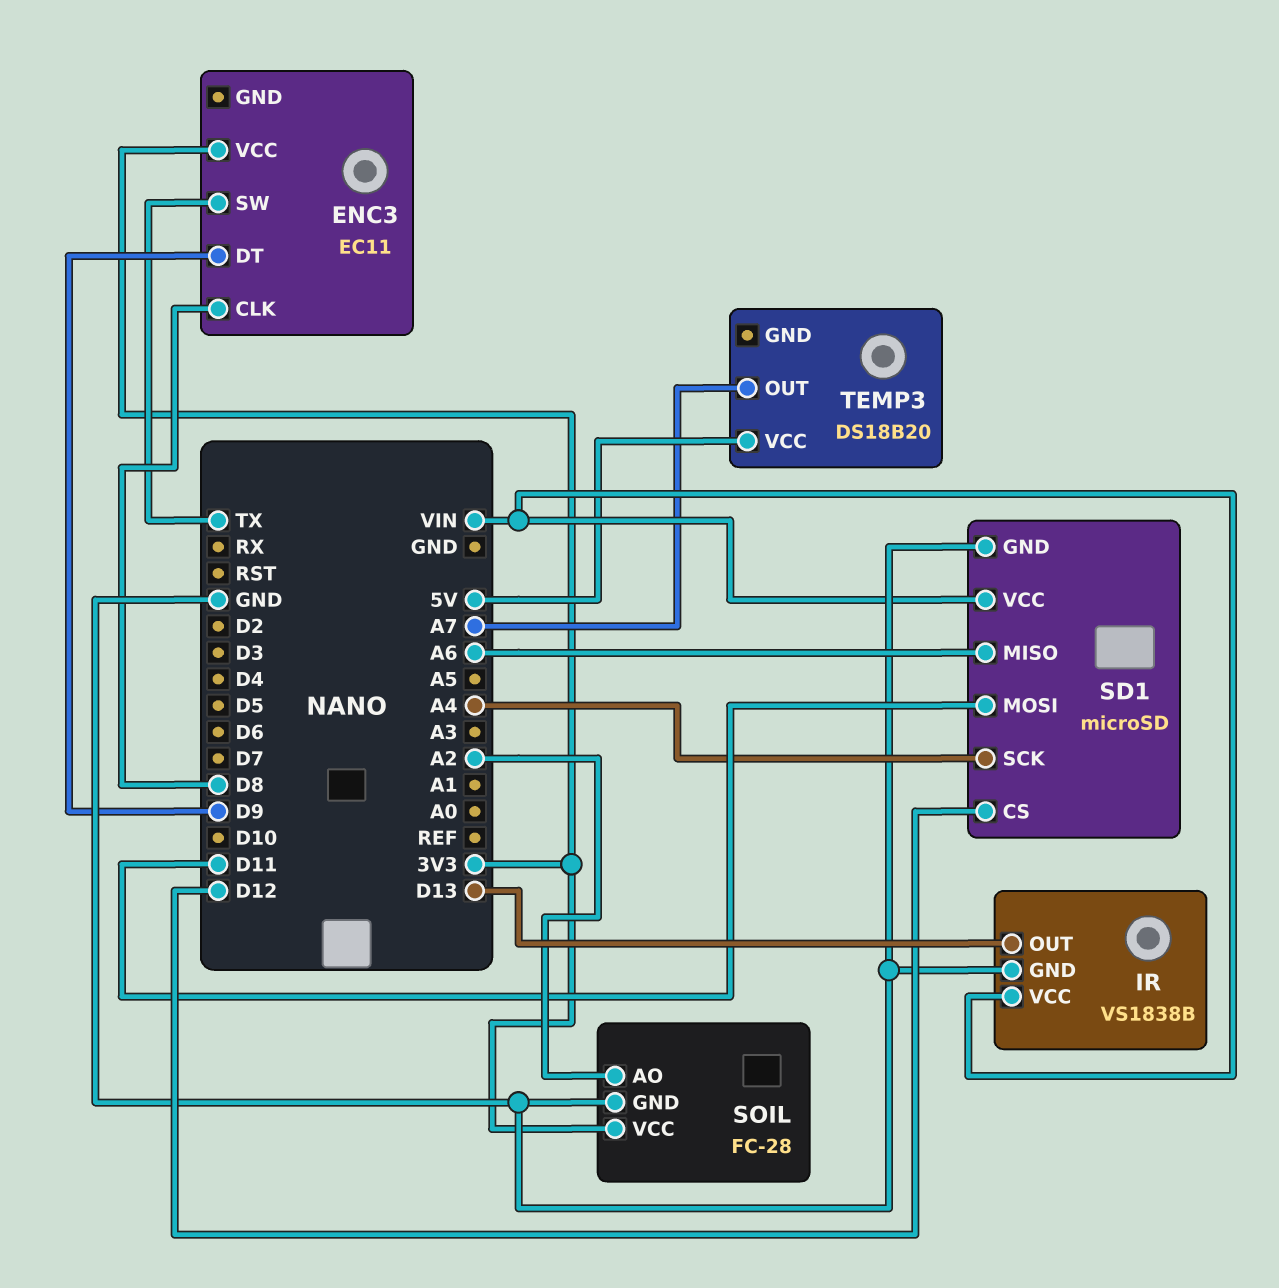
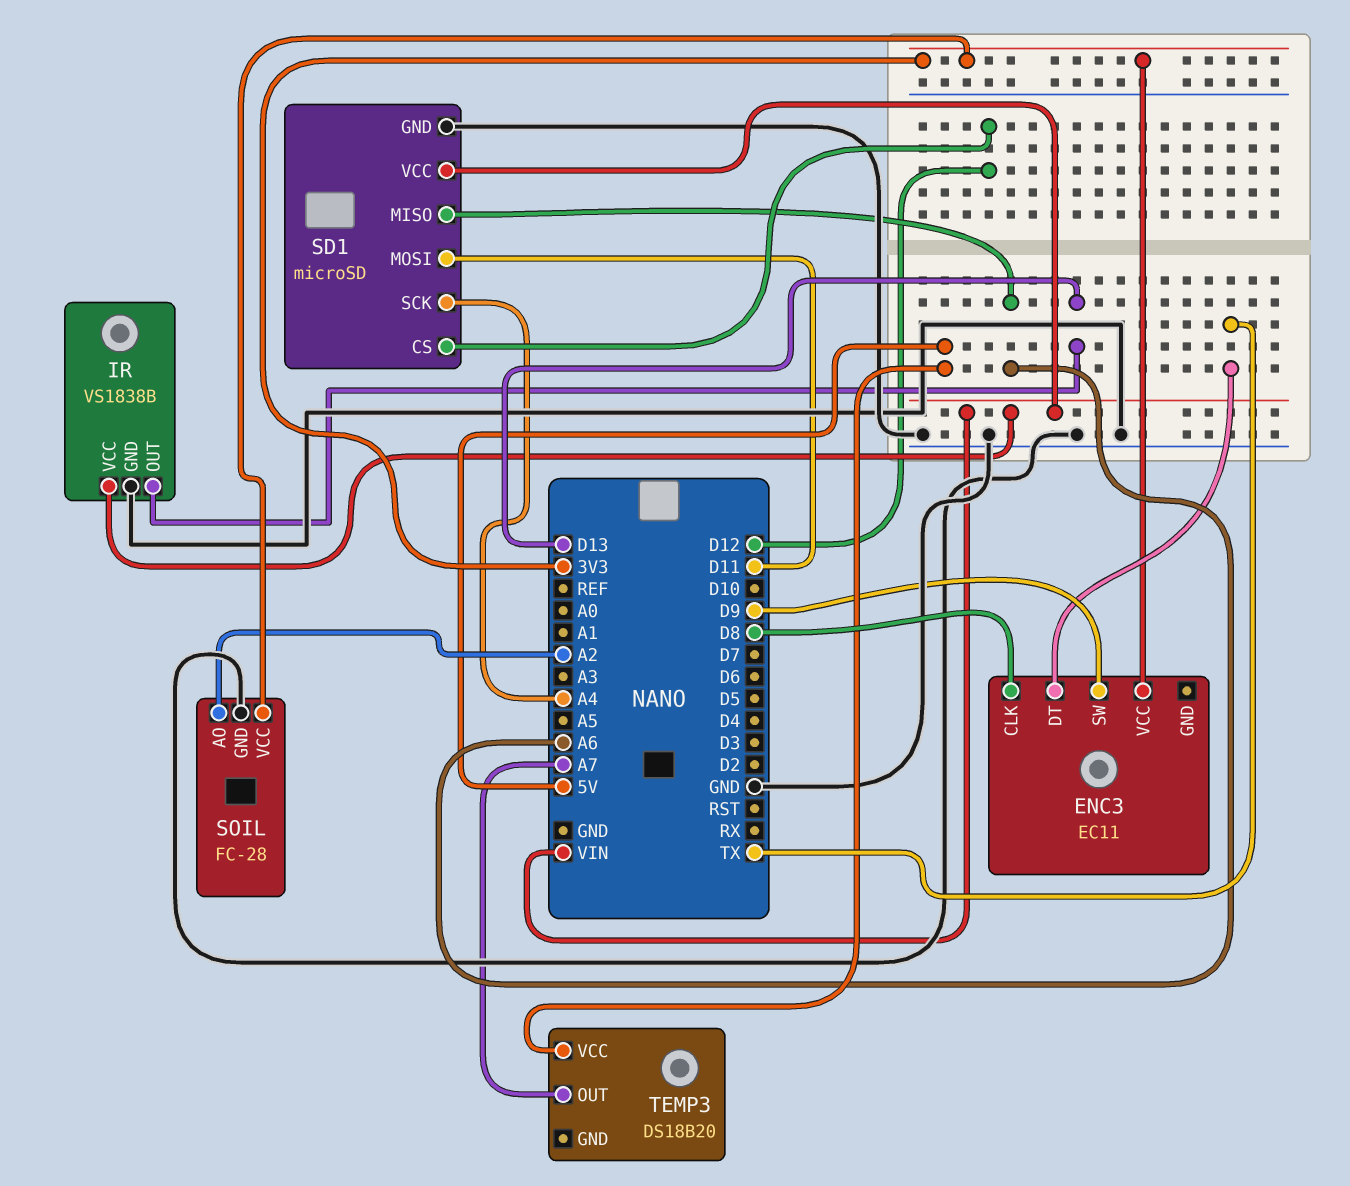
ENC3 pin DT: D9 -> TX
ENC3 pin SW: TX -> D9

